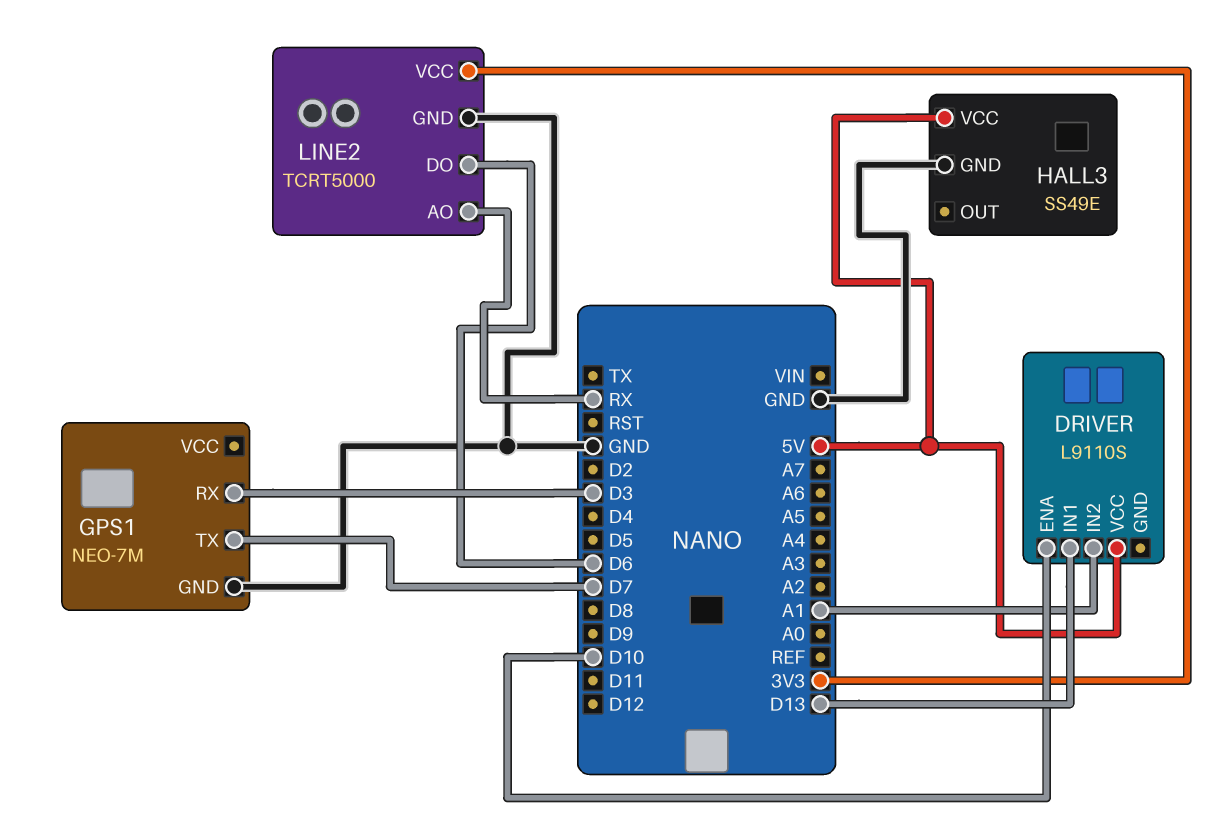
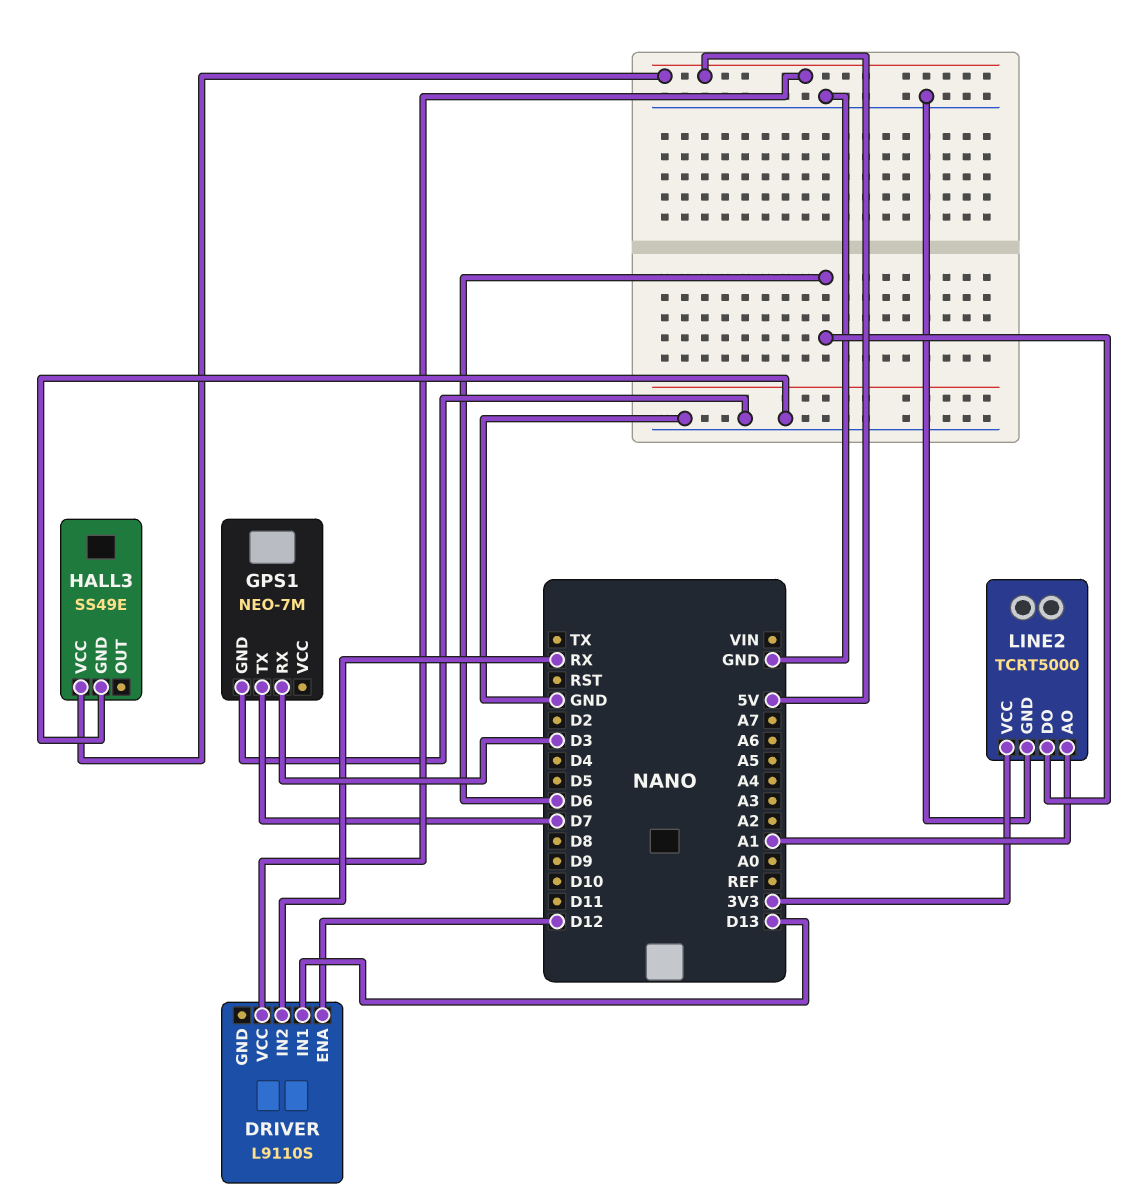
DRIVER pin ENA: D10 -> D12
DRIVER pin IN2: A1 -> RX
LINE2 pin AO: RX -> A1

